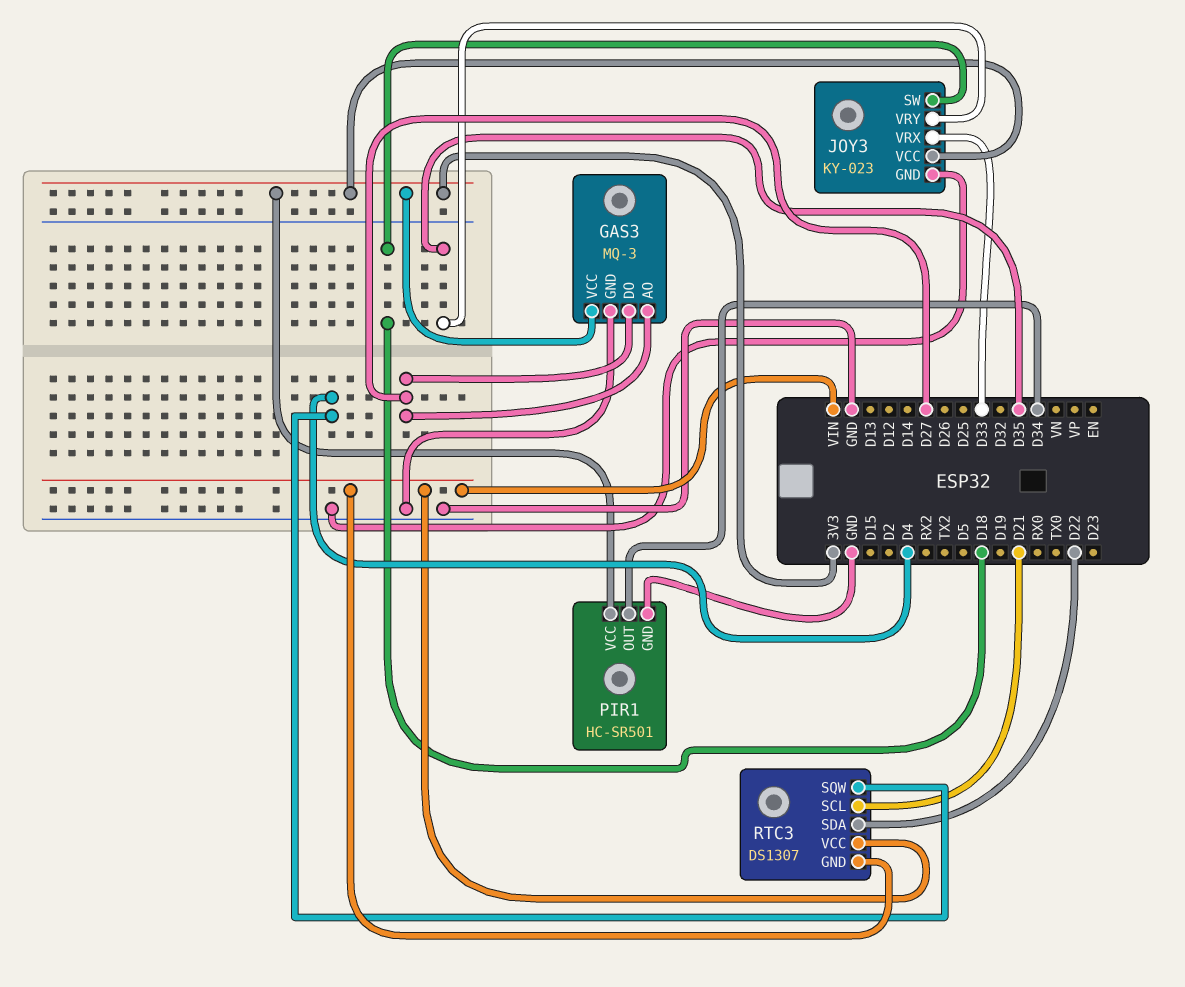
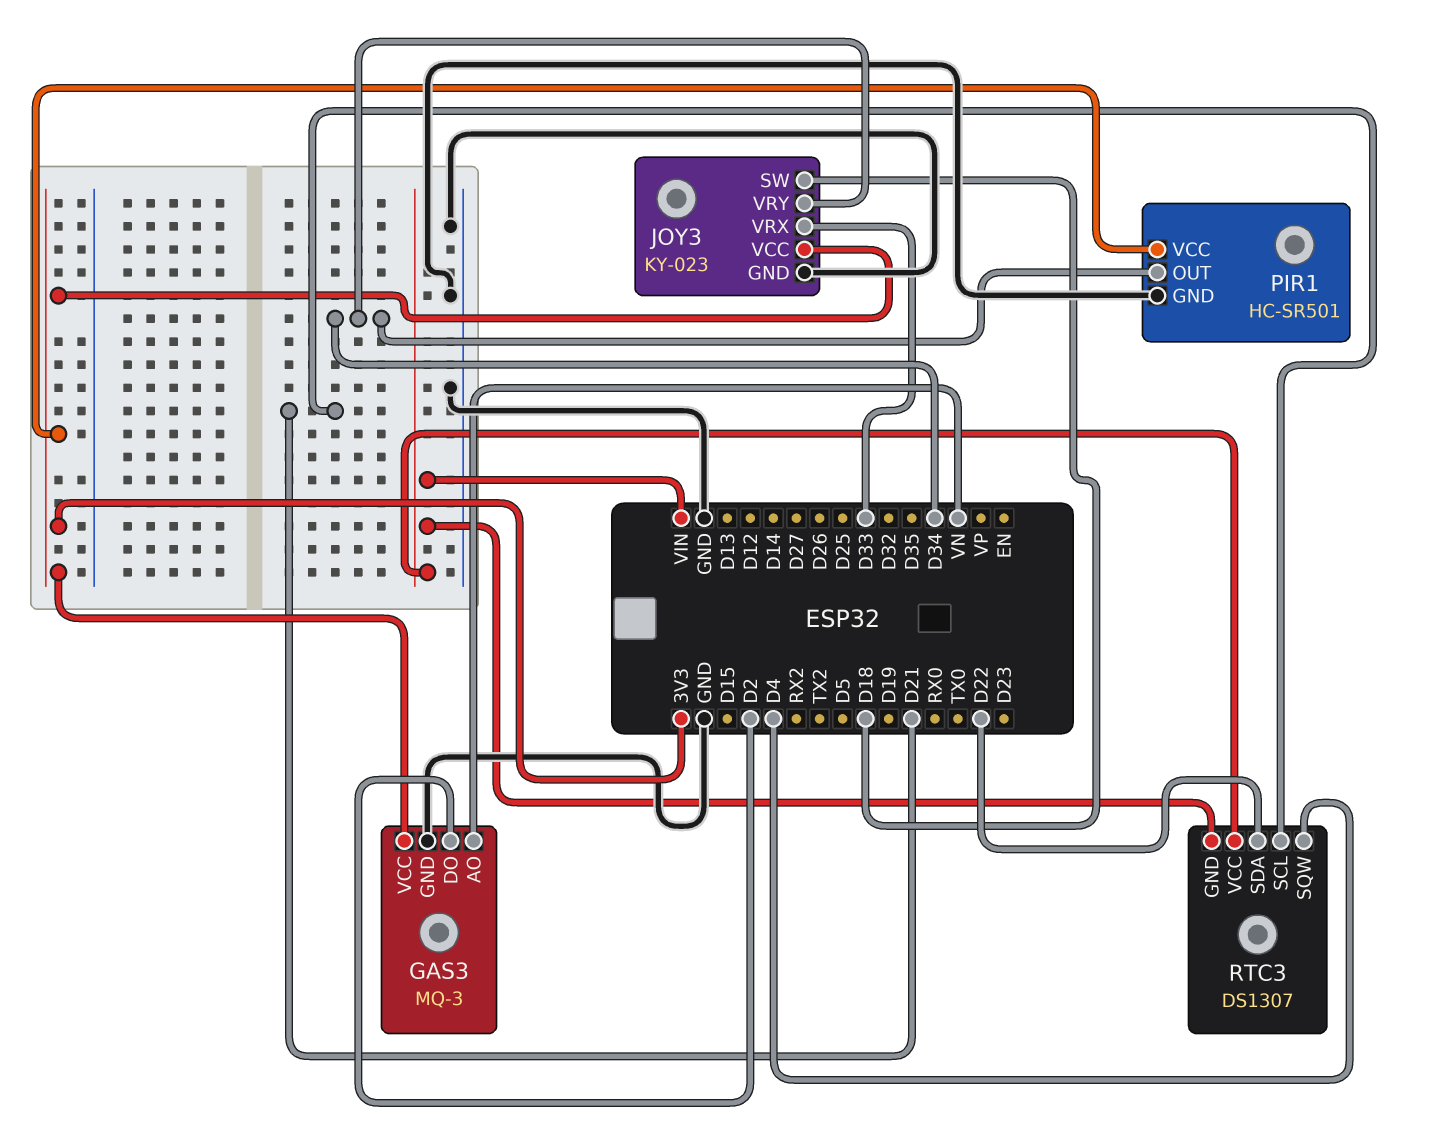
GAS3 pin AO: D27 -> VN
GAS3 pin DO: D27 -> D2
JOY3 pin VRY: D35 -> D34

